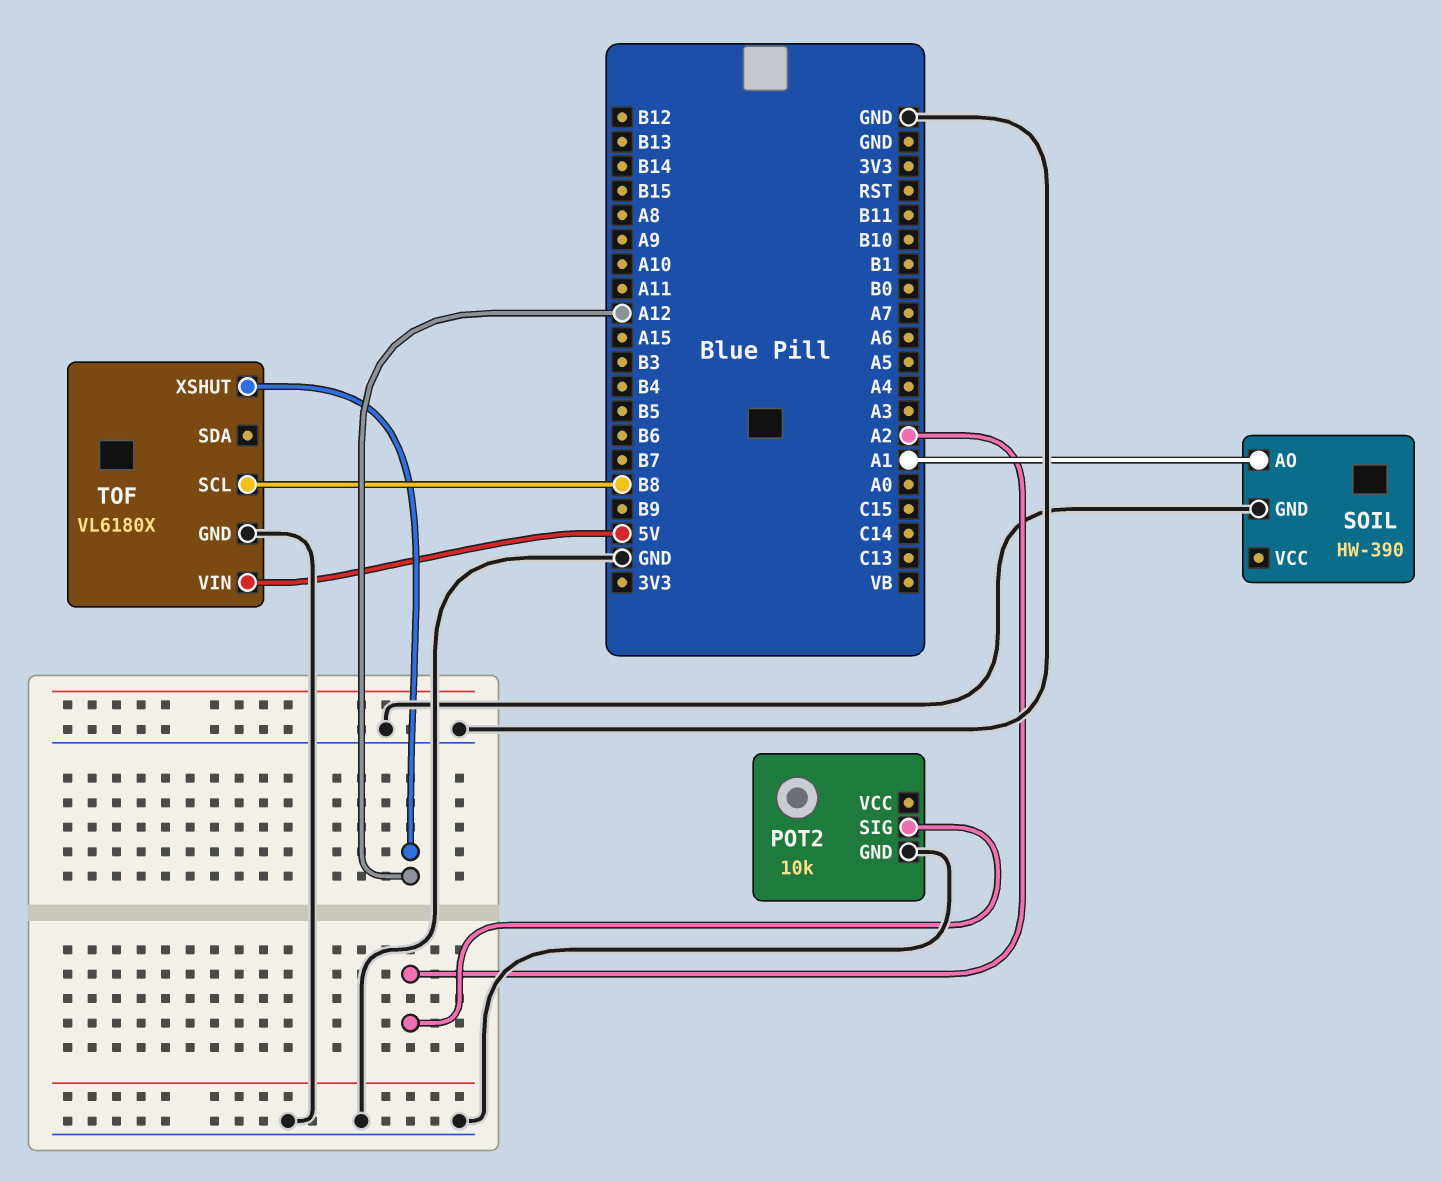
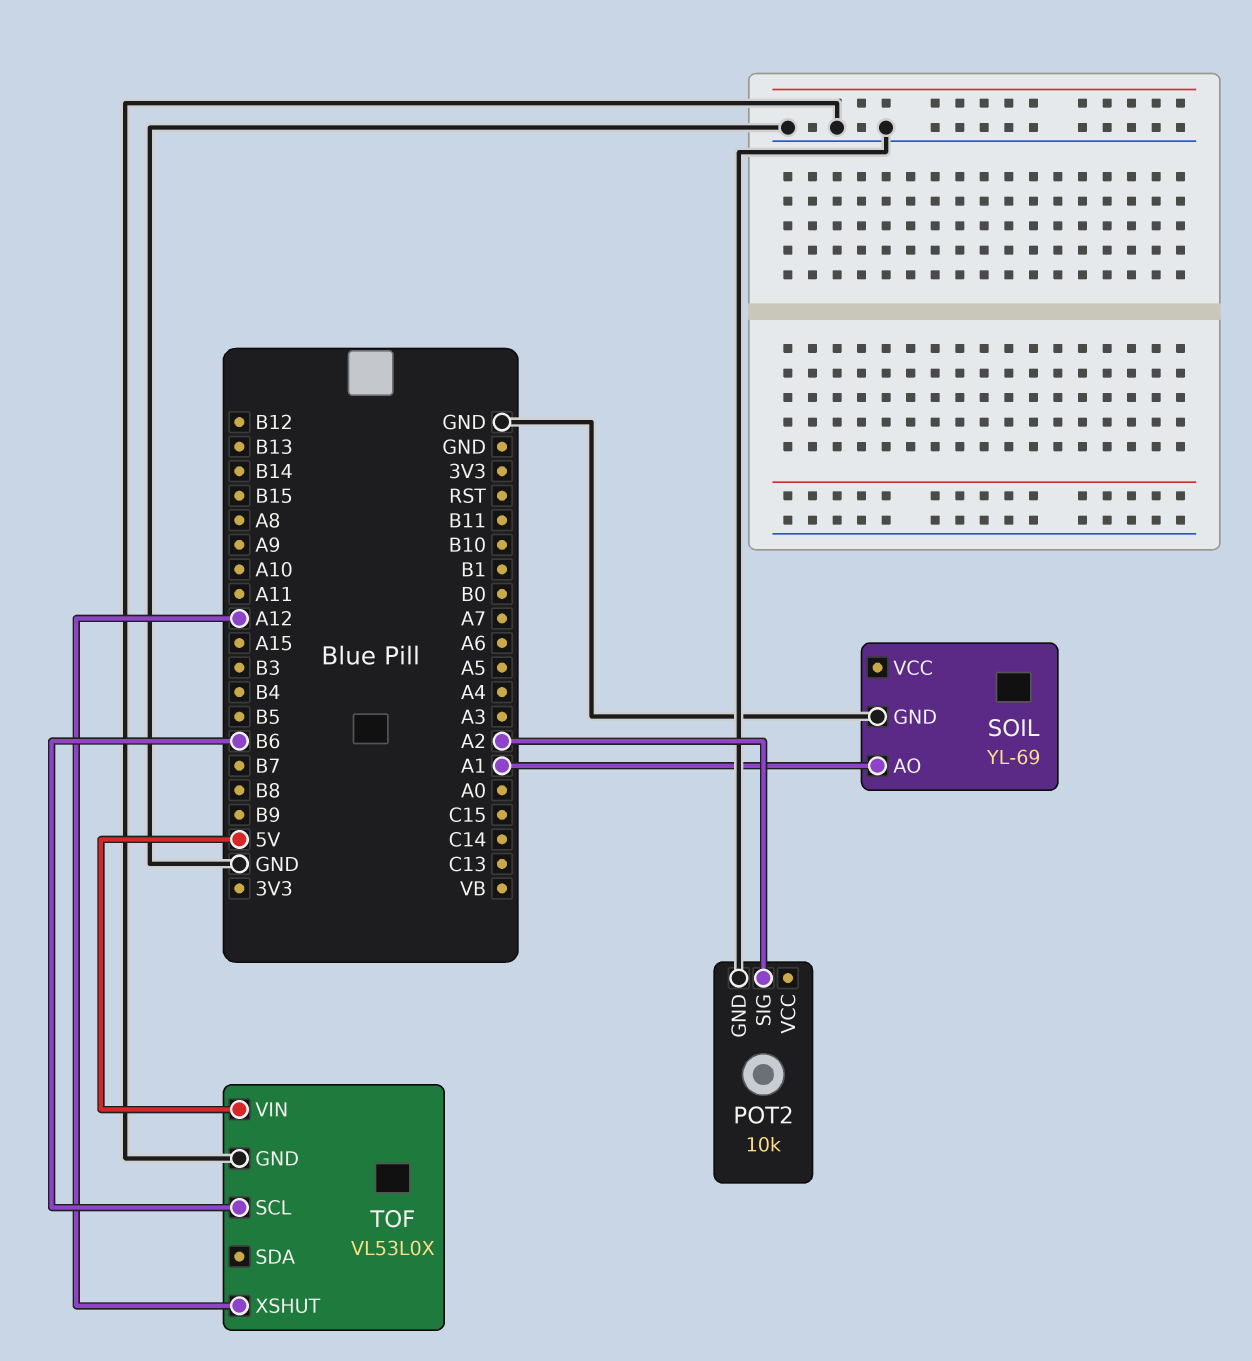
SOIL: HW-390 -> YL-69
TOF: VL6180X -> VL53L0X
TOF pin SCL: B8 -> B6

